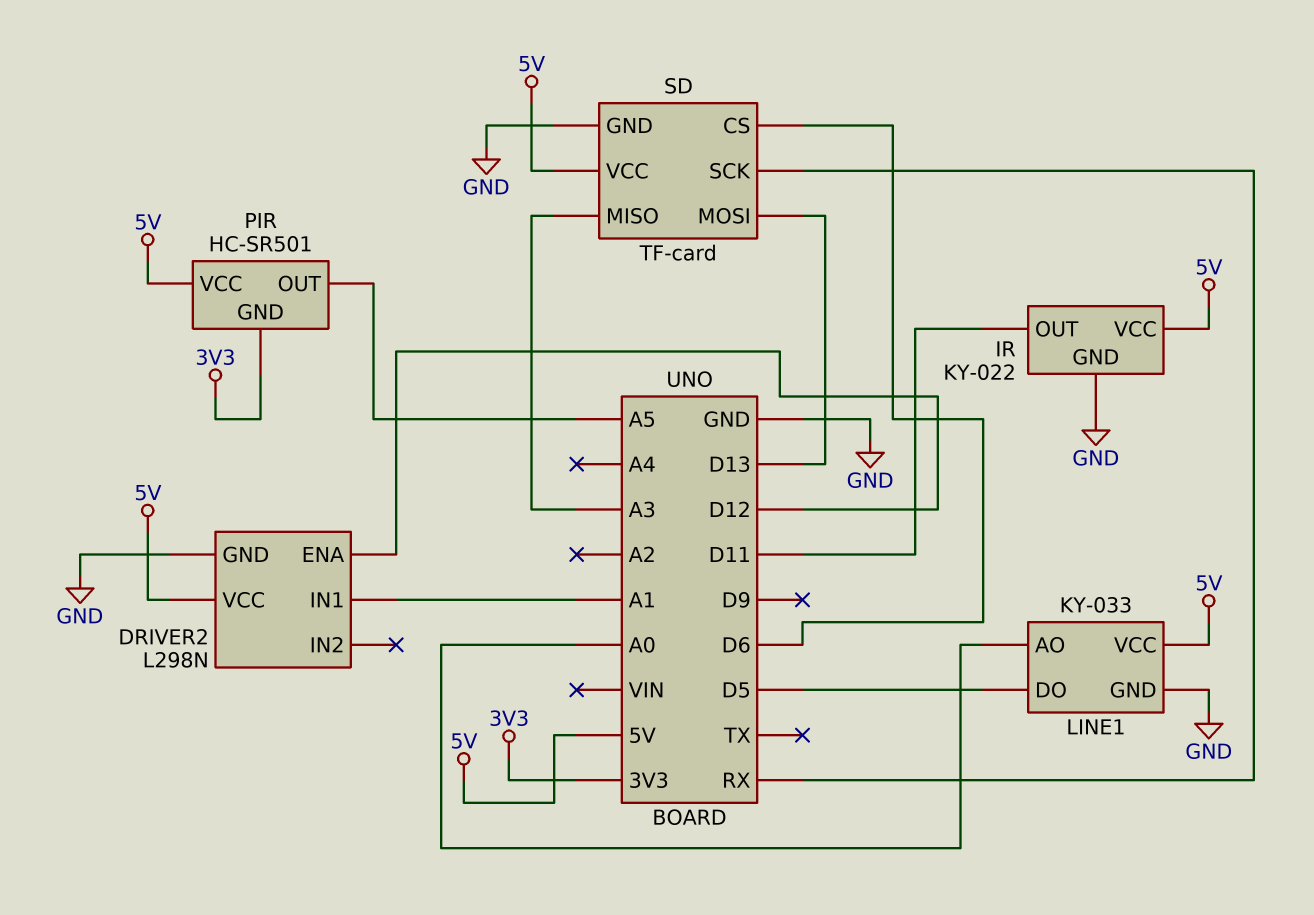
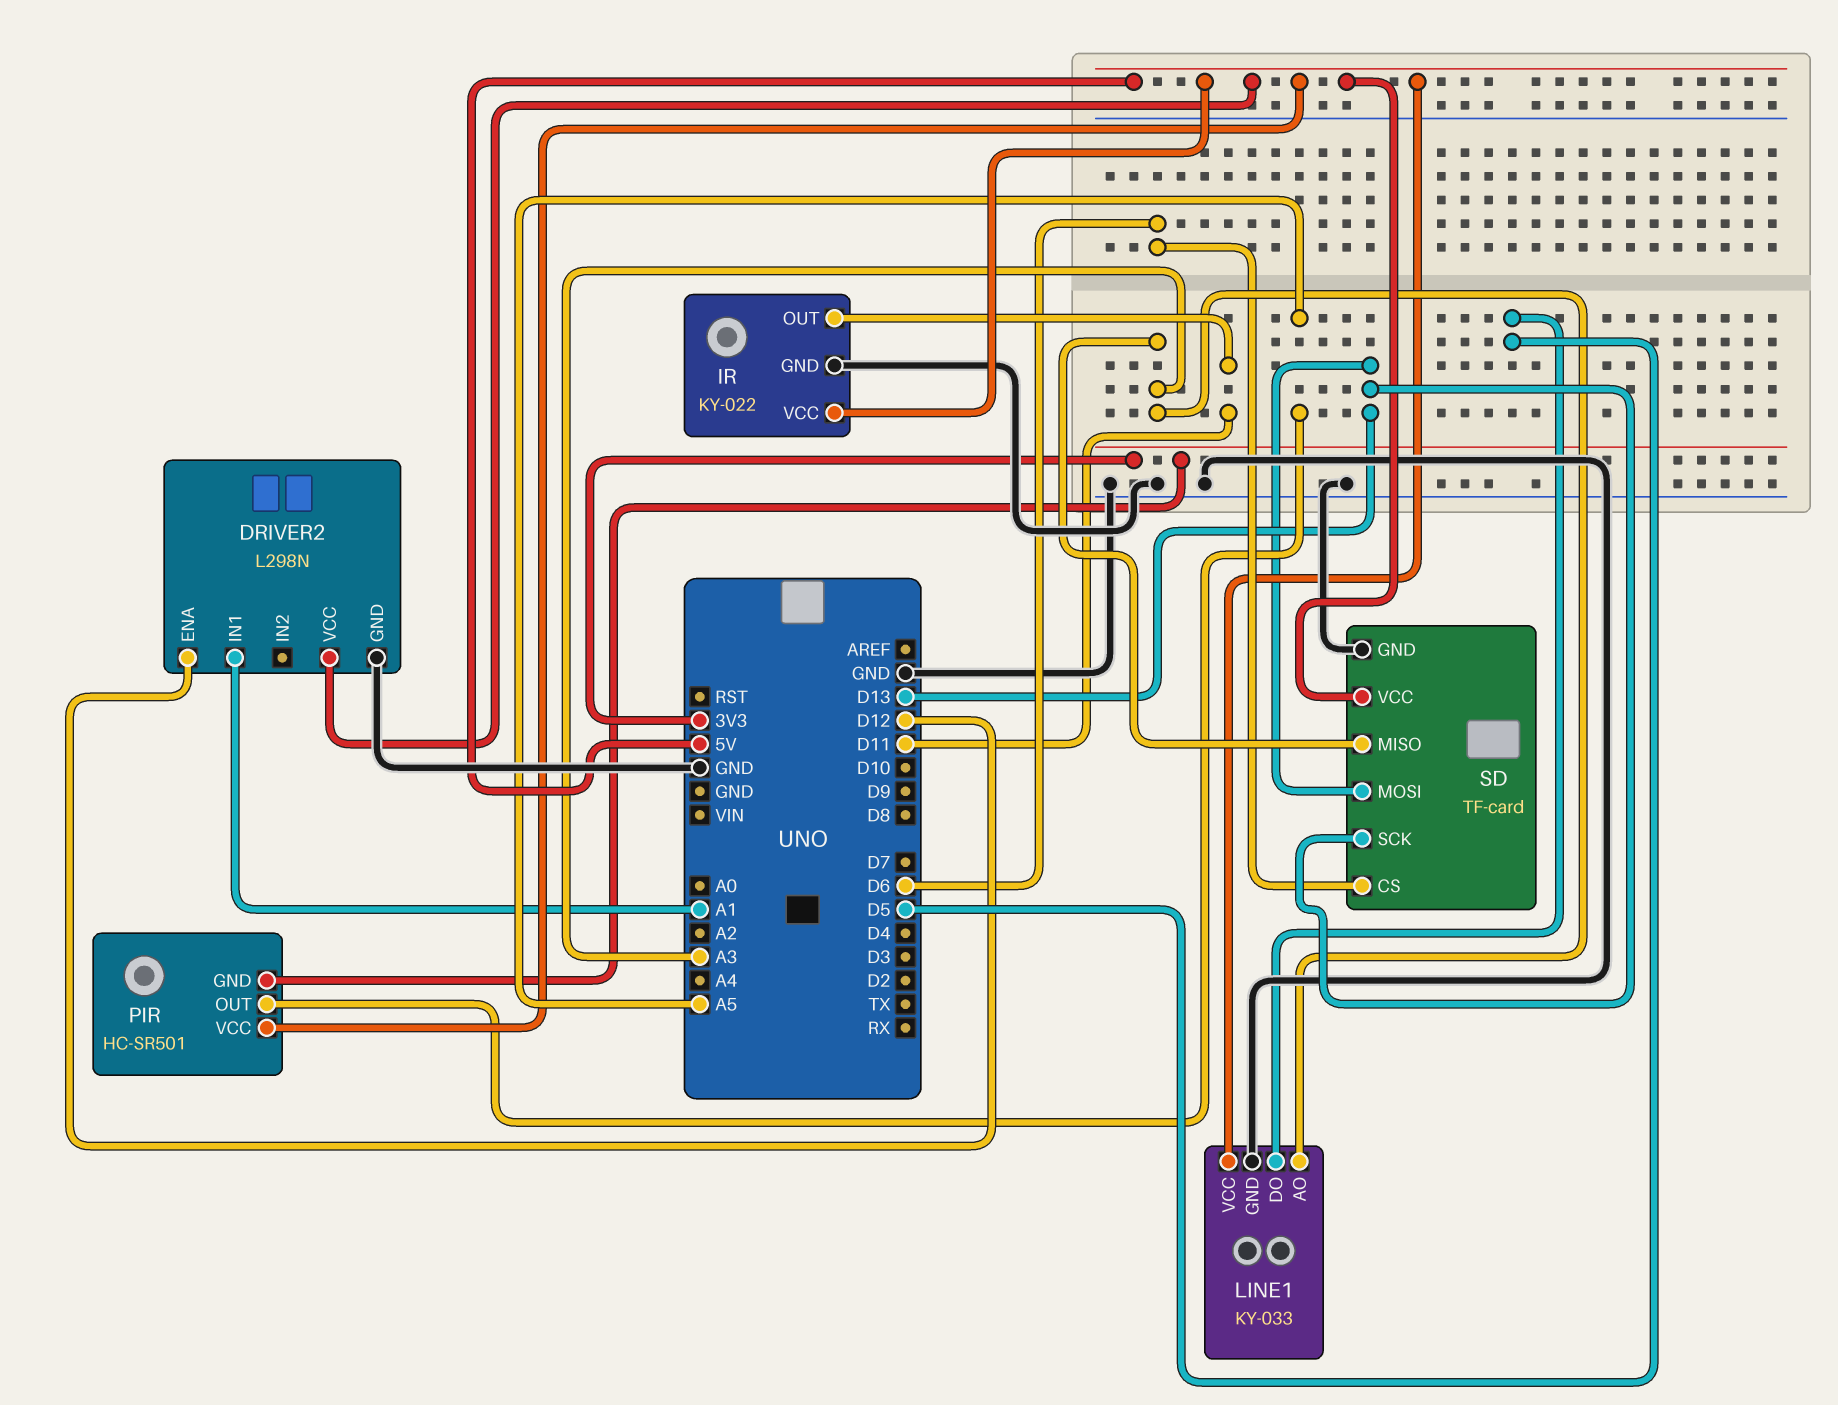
LINE1 pin AO: A0 -> A3
SD pin SCK: RX -> D13

